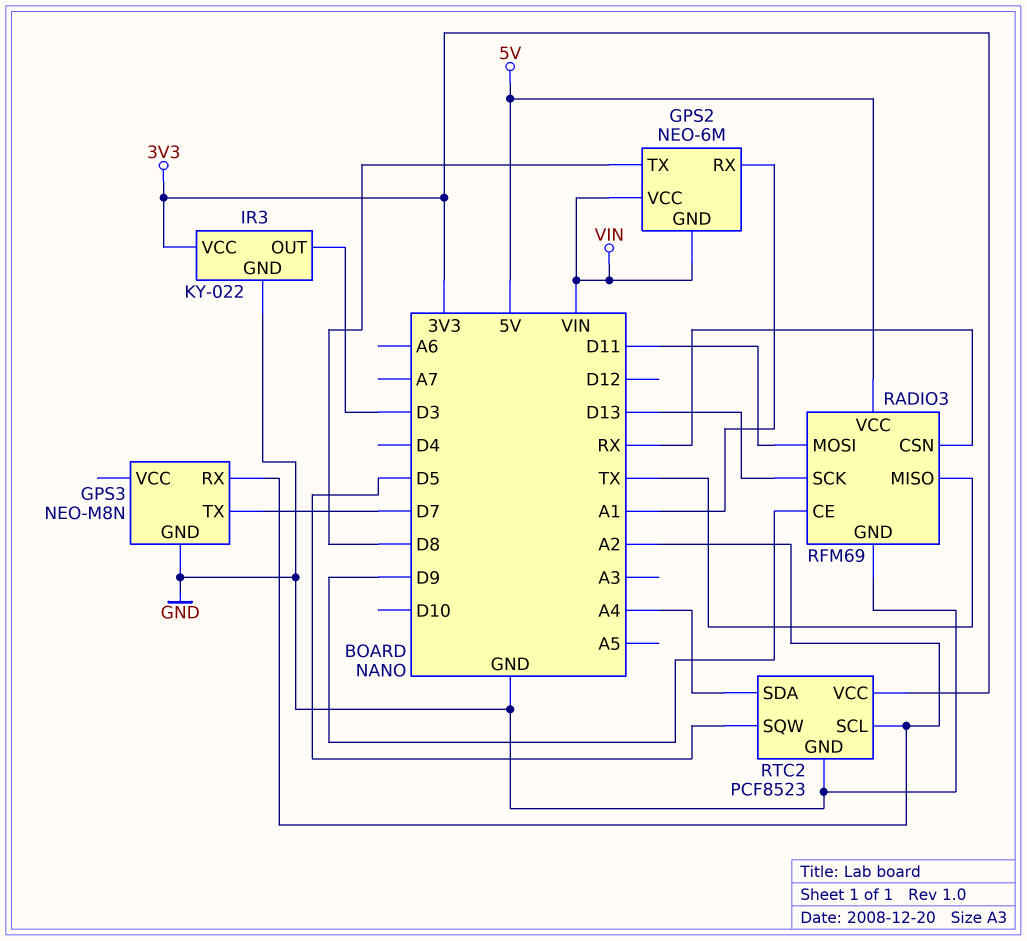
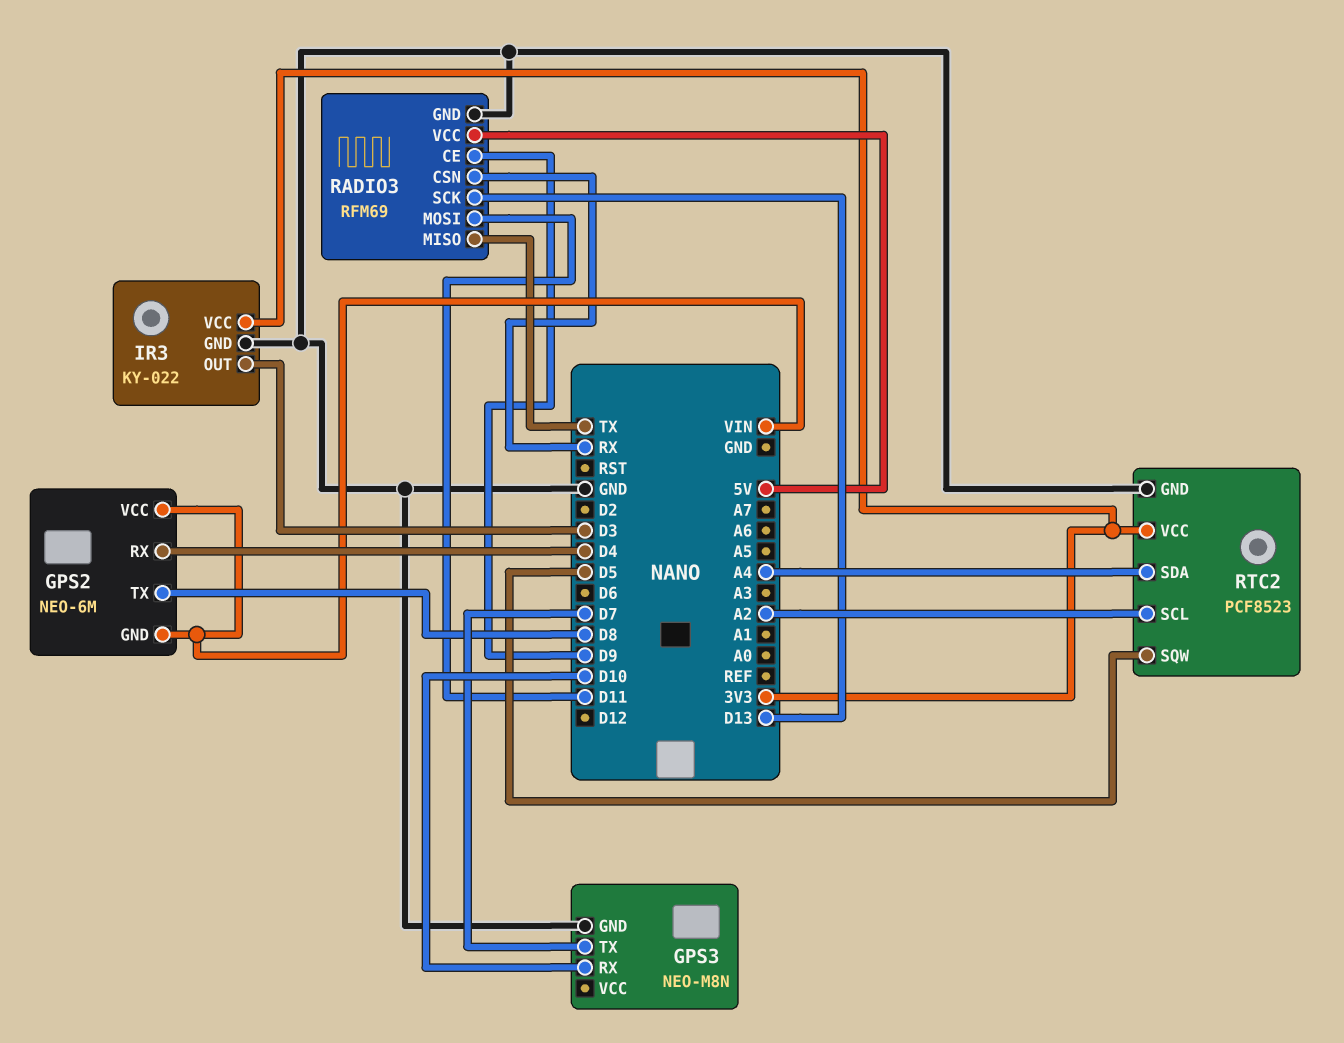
GPS2 pin RX: A1 -> D4
GPS3 pin RX: A2 -> D10

